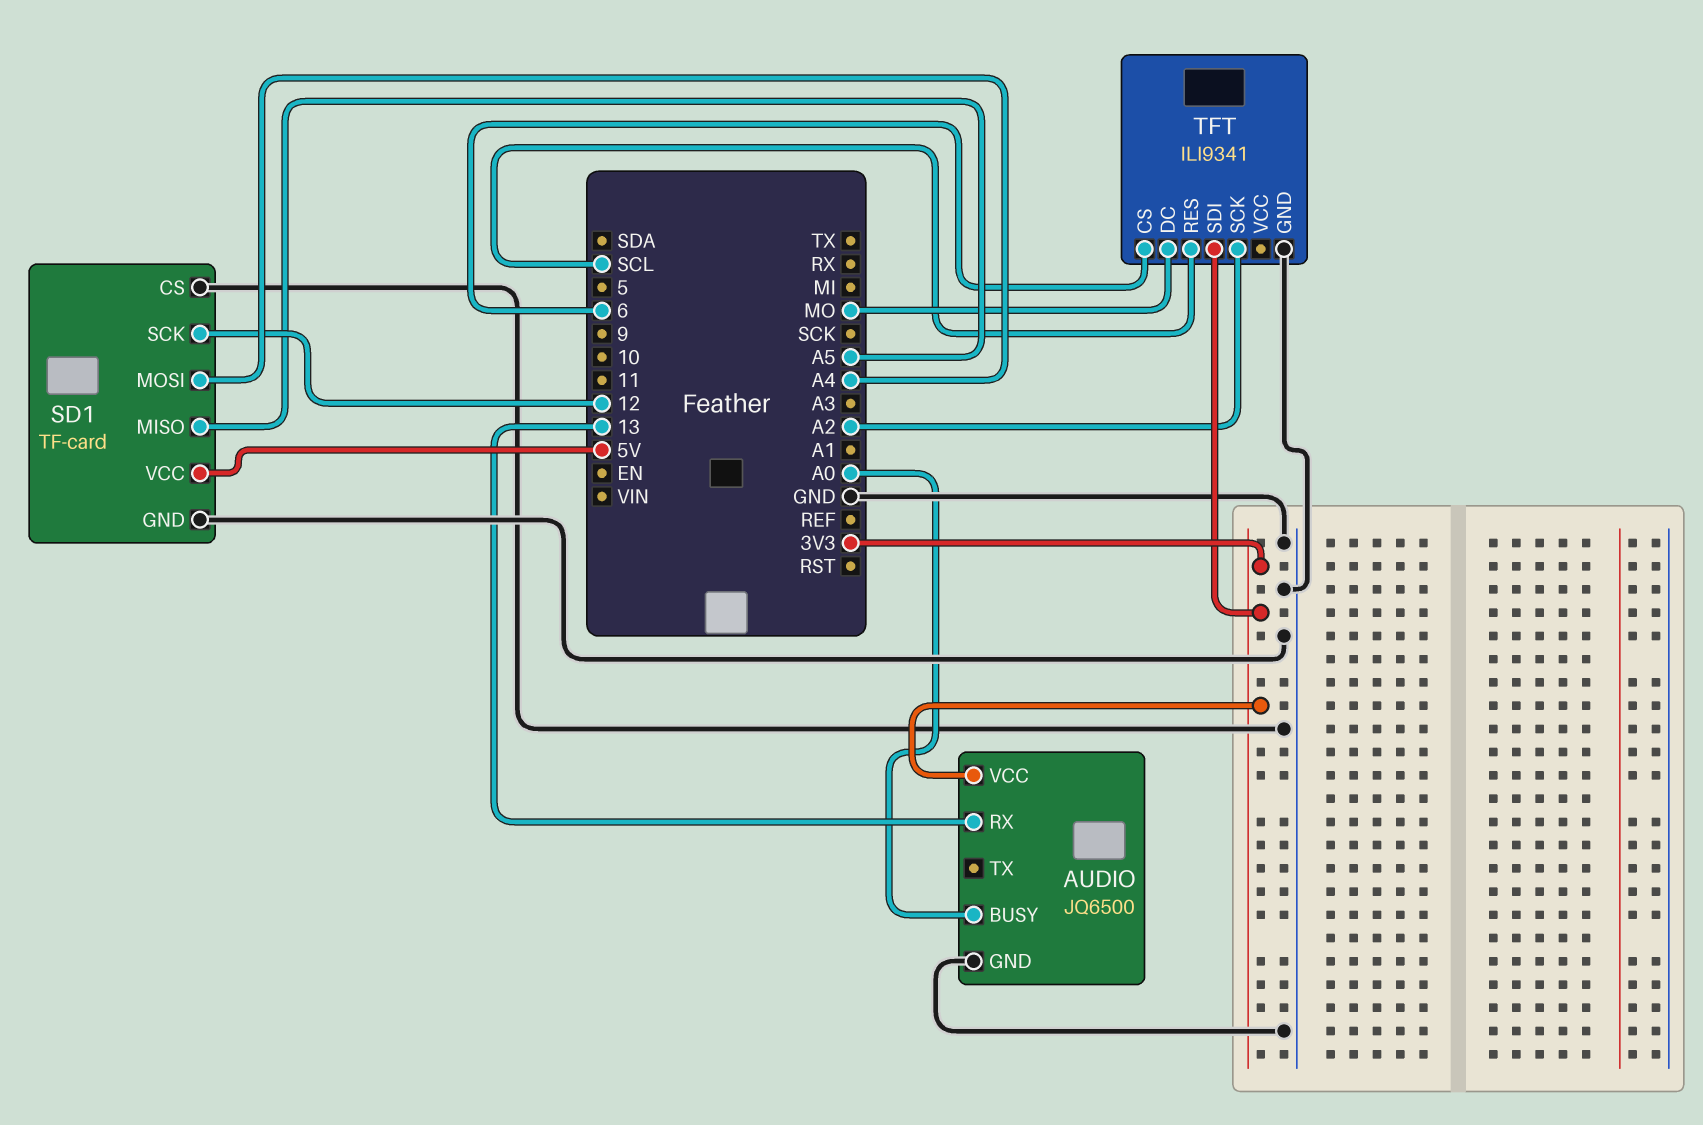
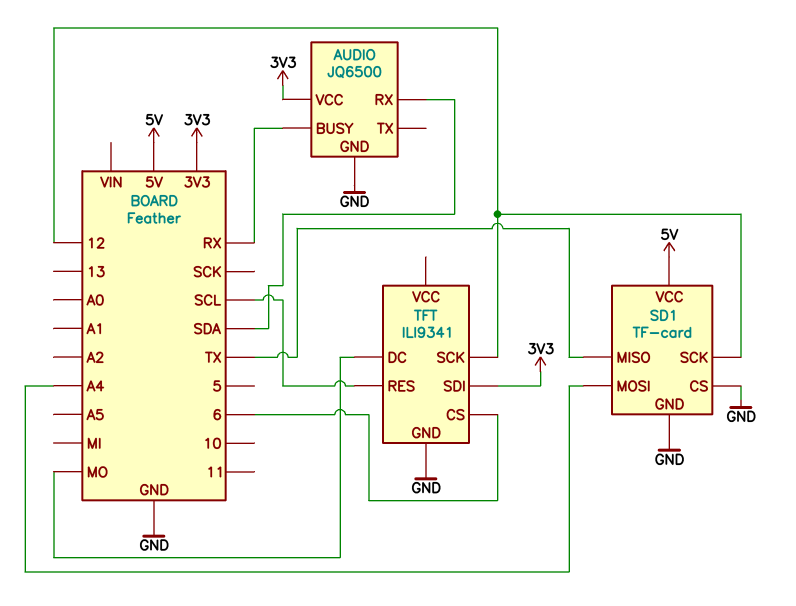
AUDIO pin BUSY: A0 -> RX
AUDIO pin RX: 13 -> SDA
SD1 pin MISO: A5 -> TX
TFT pin SCK: A2 -> 12

